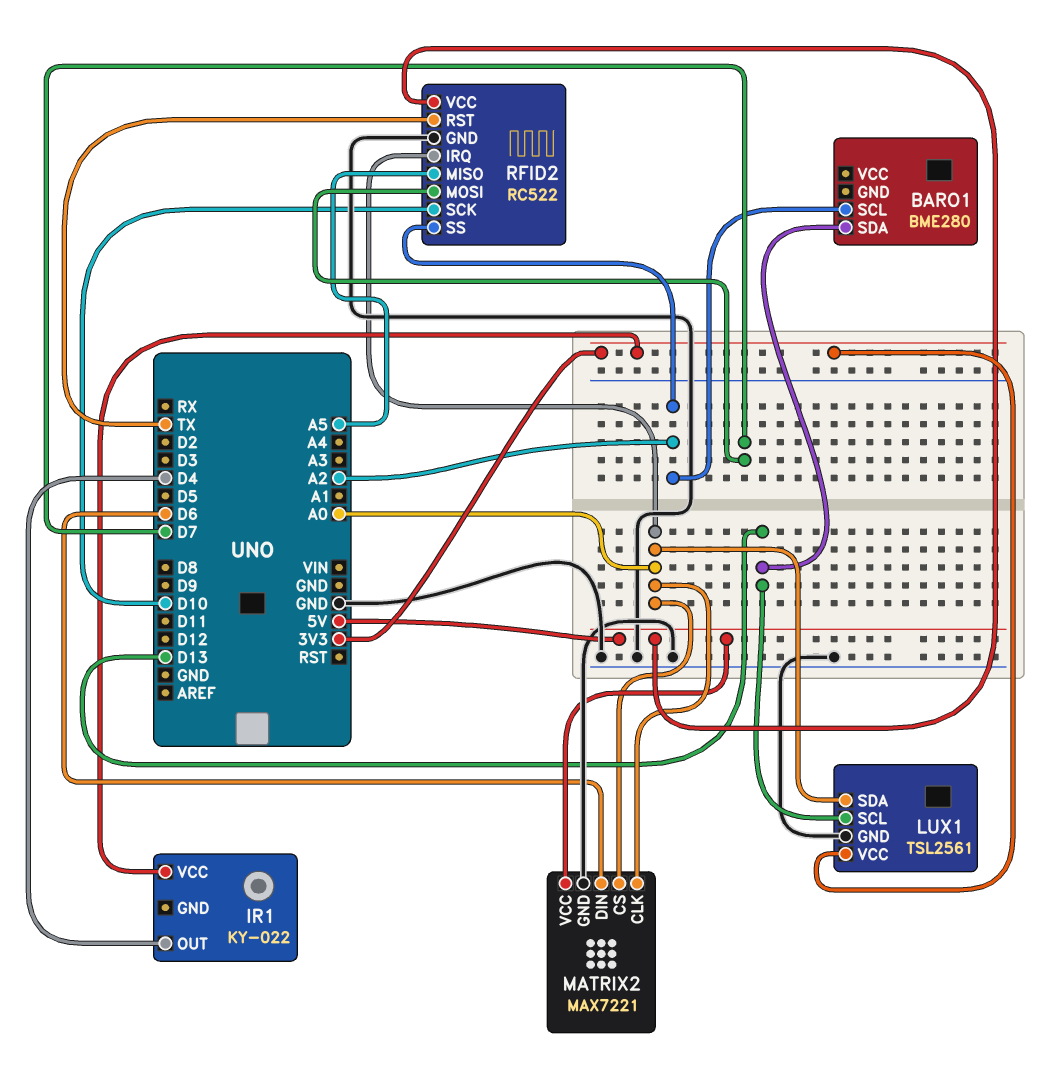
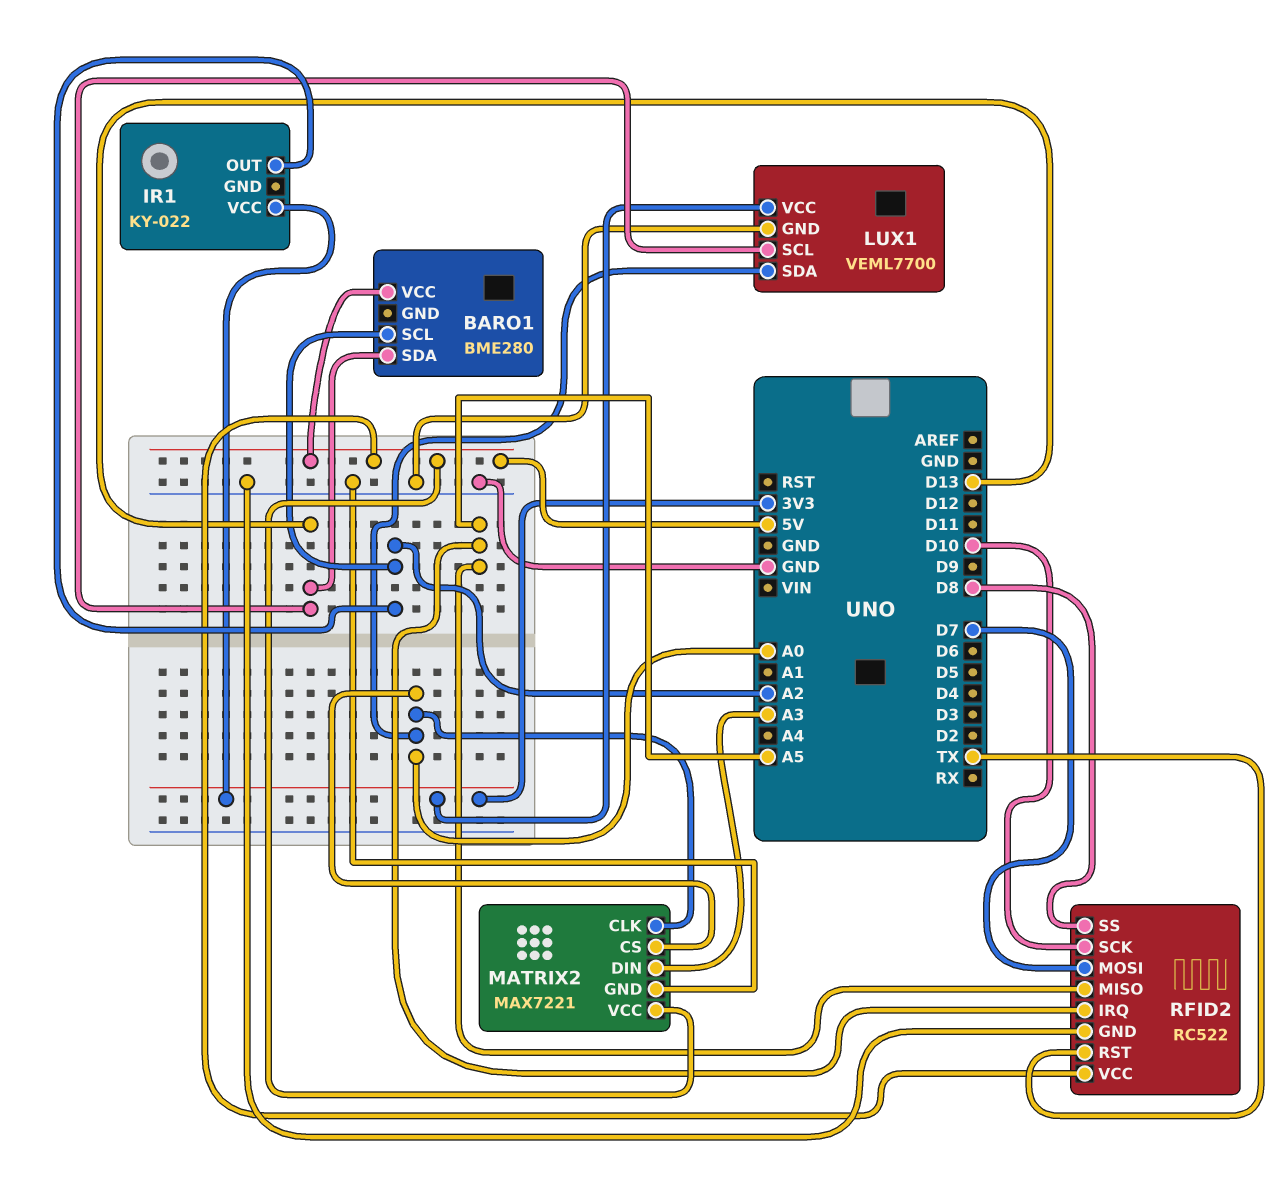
BARO1 pin VCC: none -> 5V
IR1 pin OUT: D4 -> A2
LUX1: TSL2561 -> VEML7700
MATRIX2 pin DIN: D6 -> A3
RFID2 pin IRQ: A0 -> A5
RFID2 pin SS: A2 -> D8

